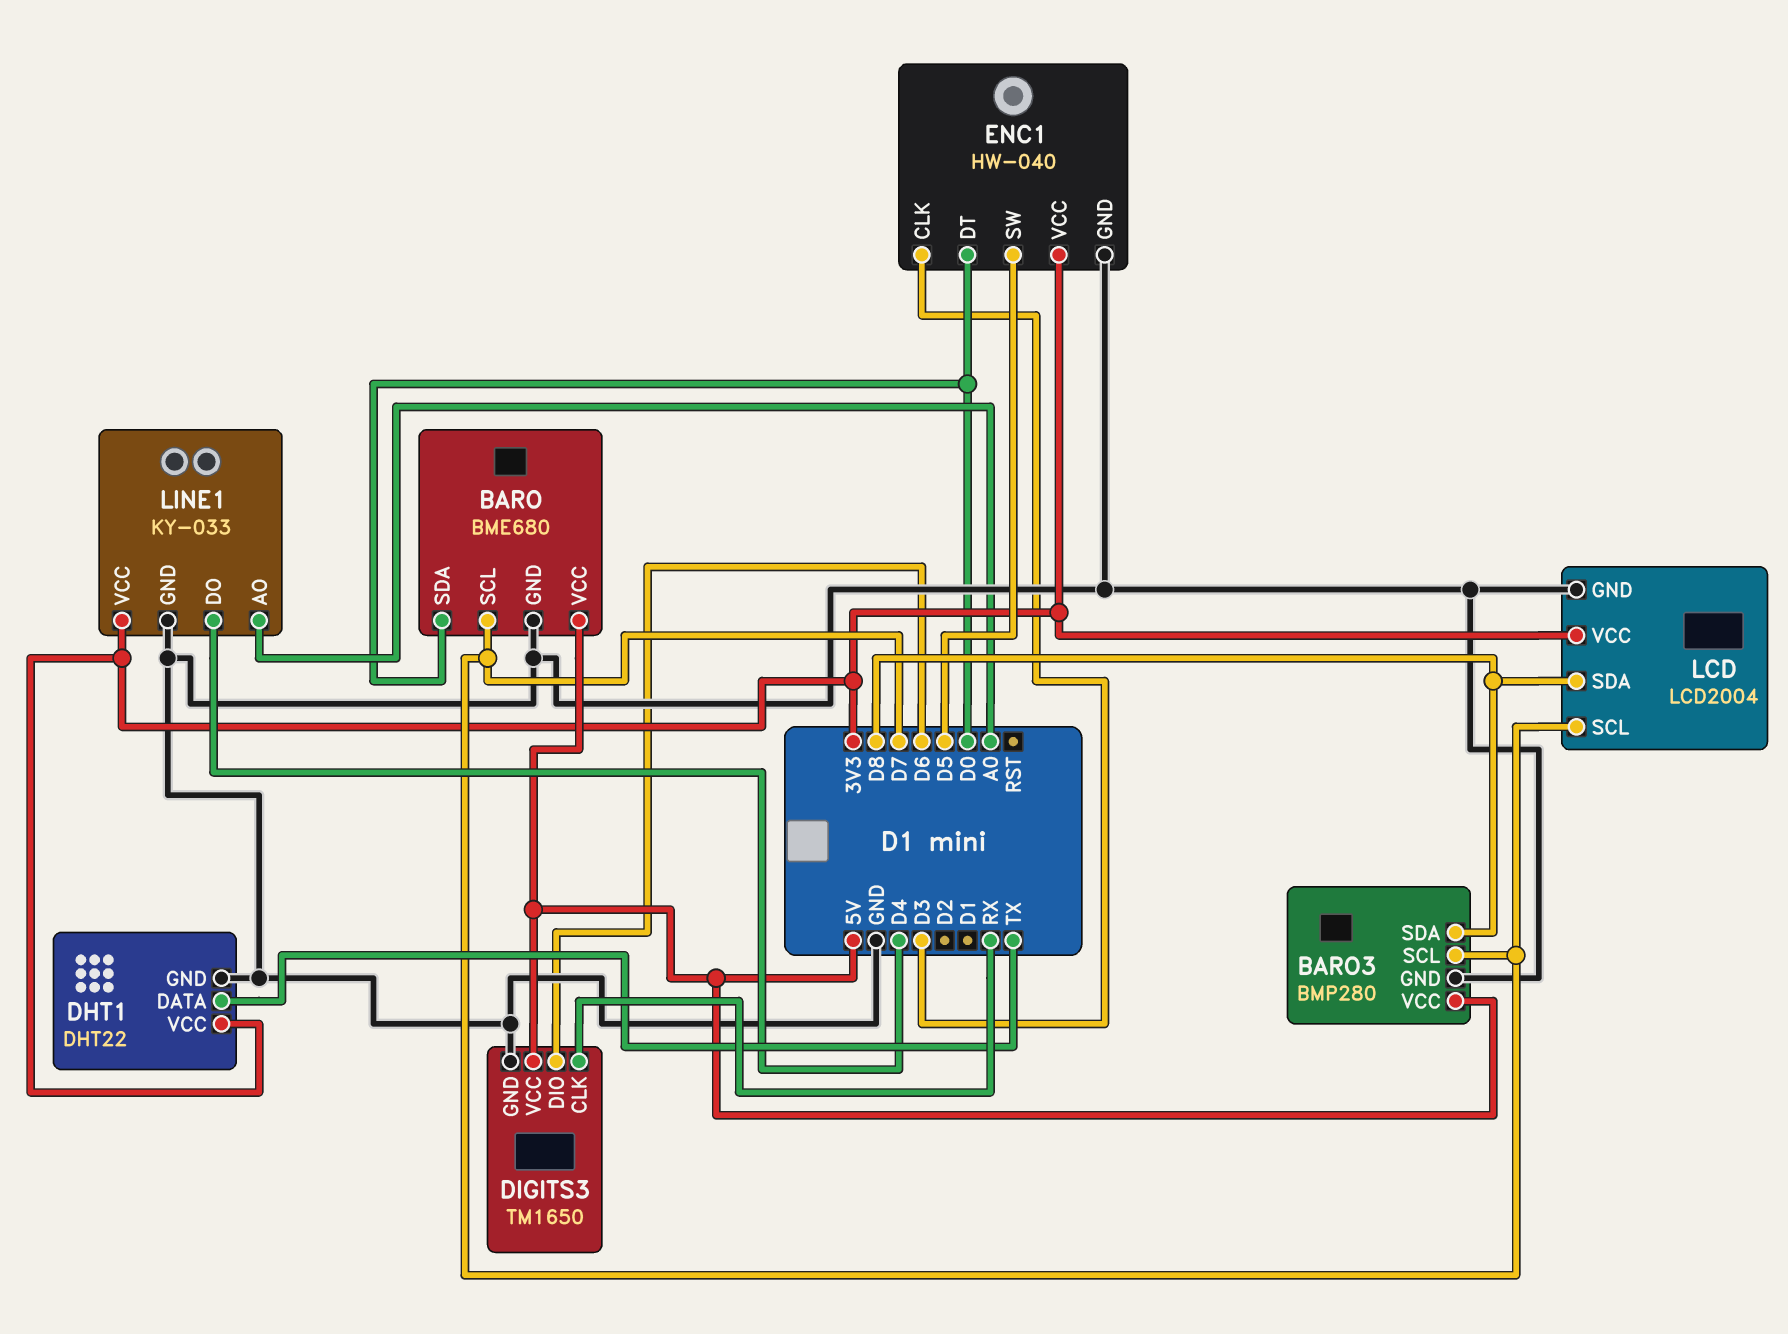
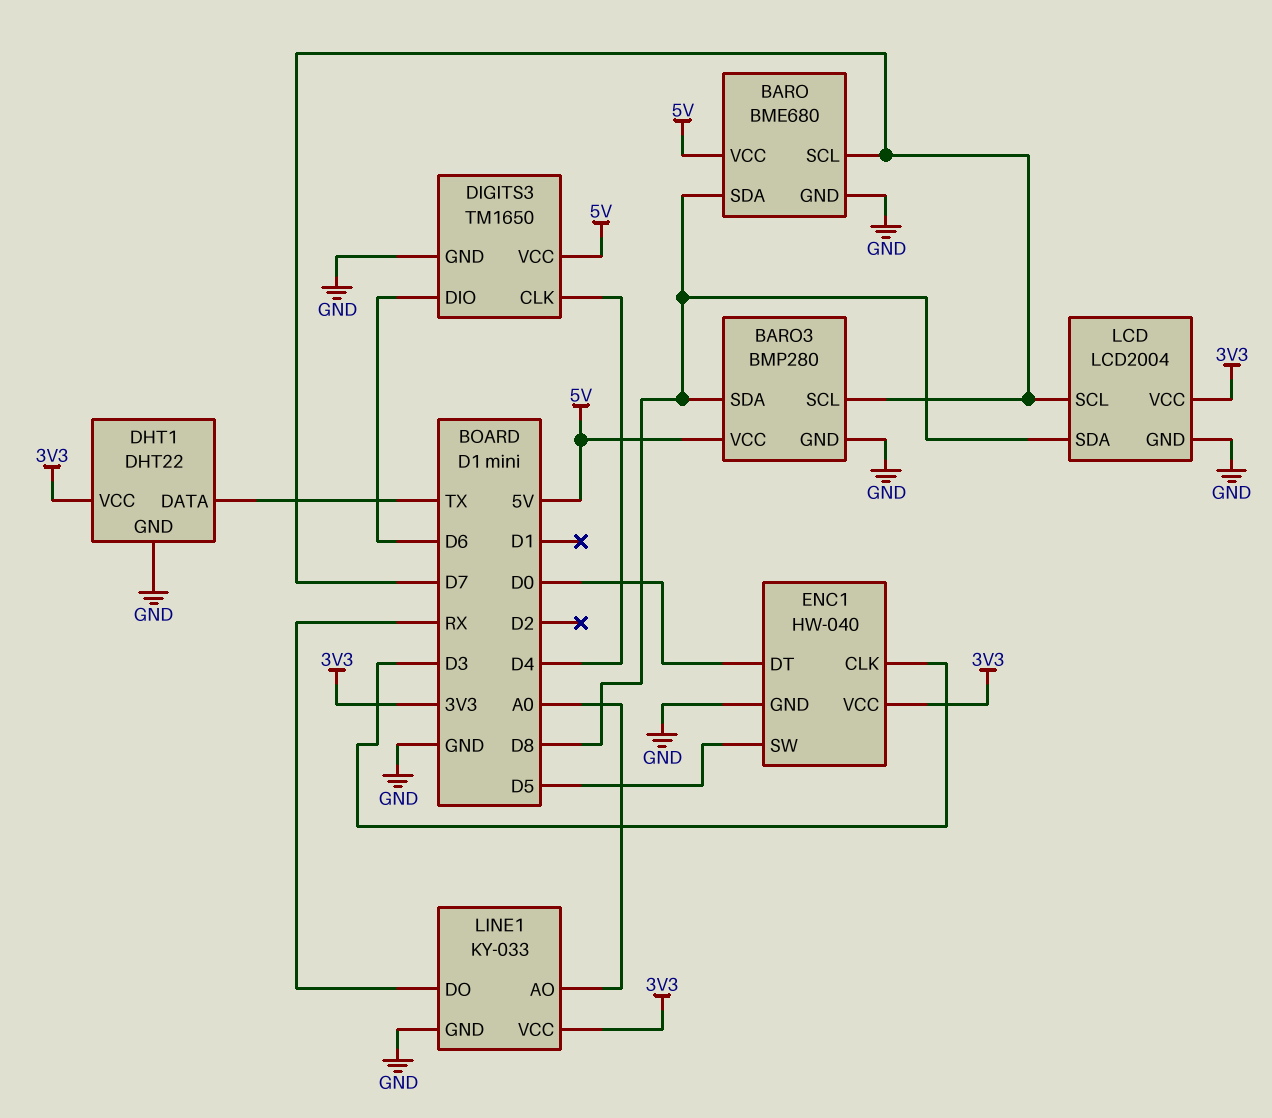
BARO pin SDA: D0 -> D8
DIGITS3 pin CLK: RX -> D4
LINE1 pin DO: D4 -> RX

